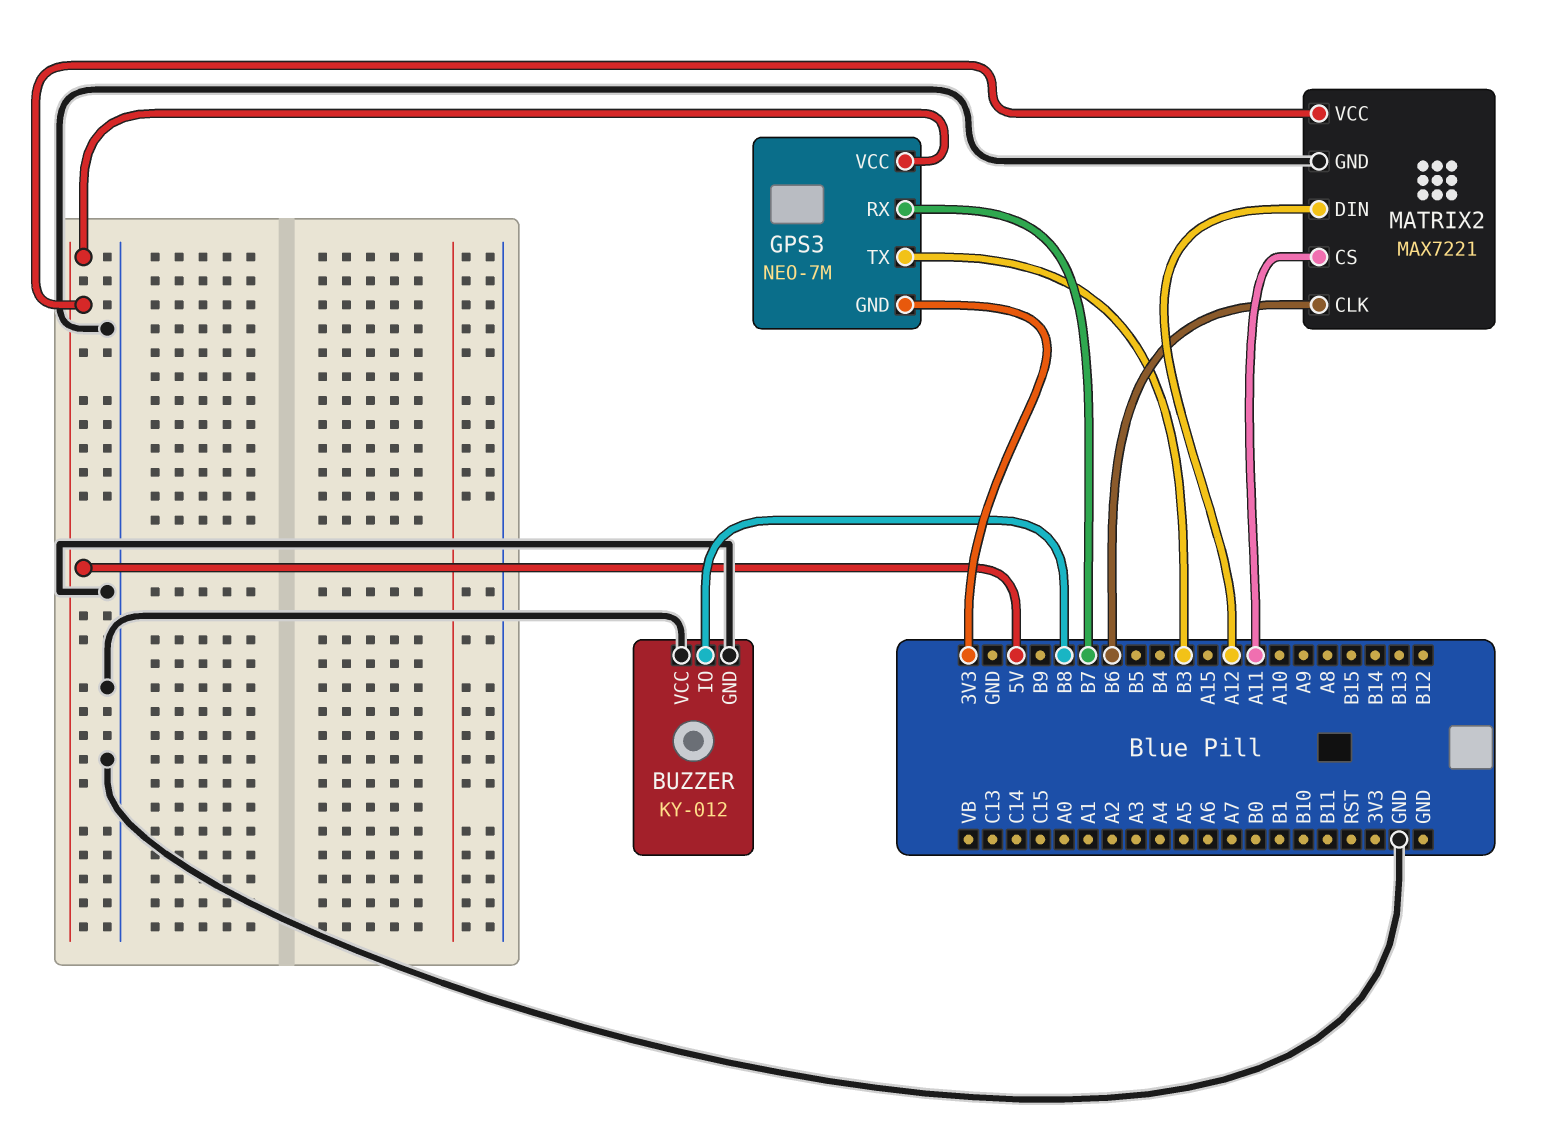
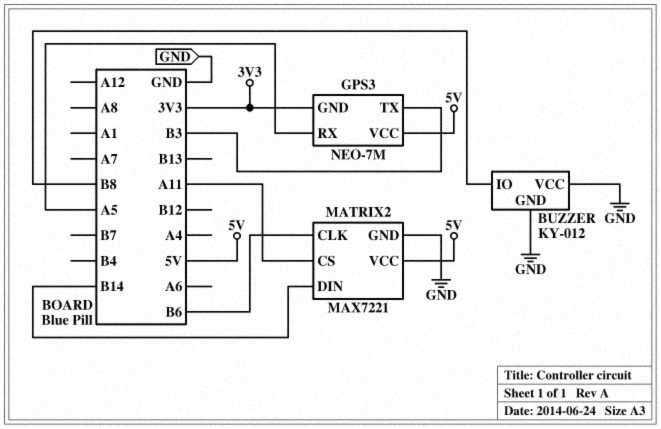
GPS3 pin RX: B7 -> A5
MATRIX2 pin DIN: A12 -> B14

